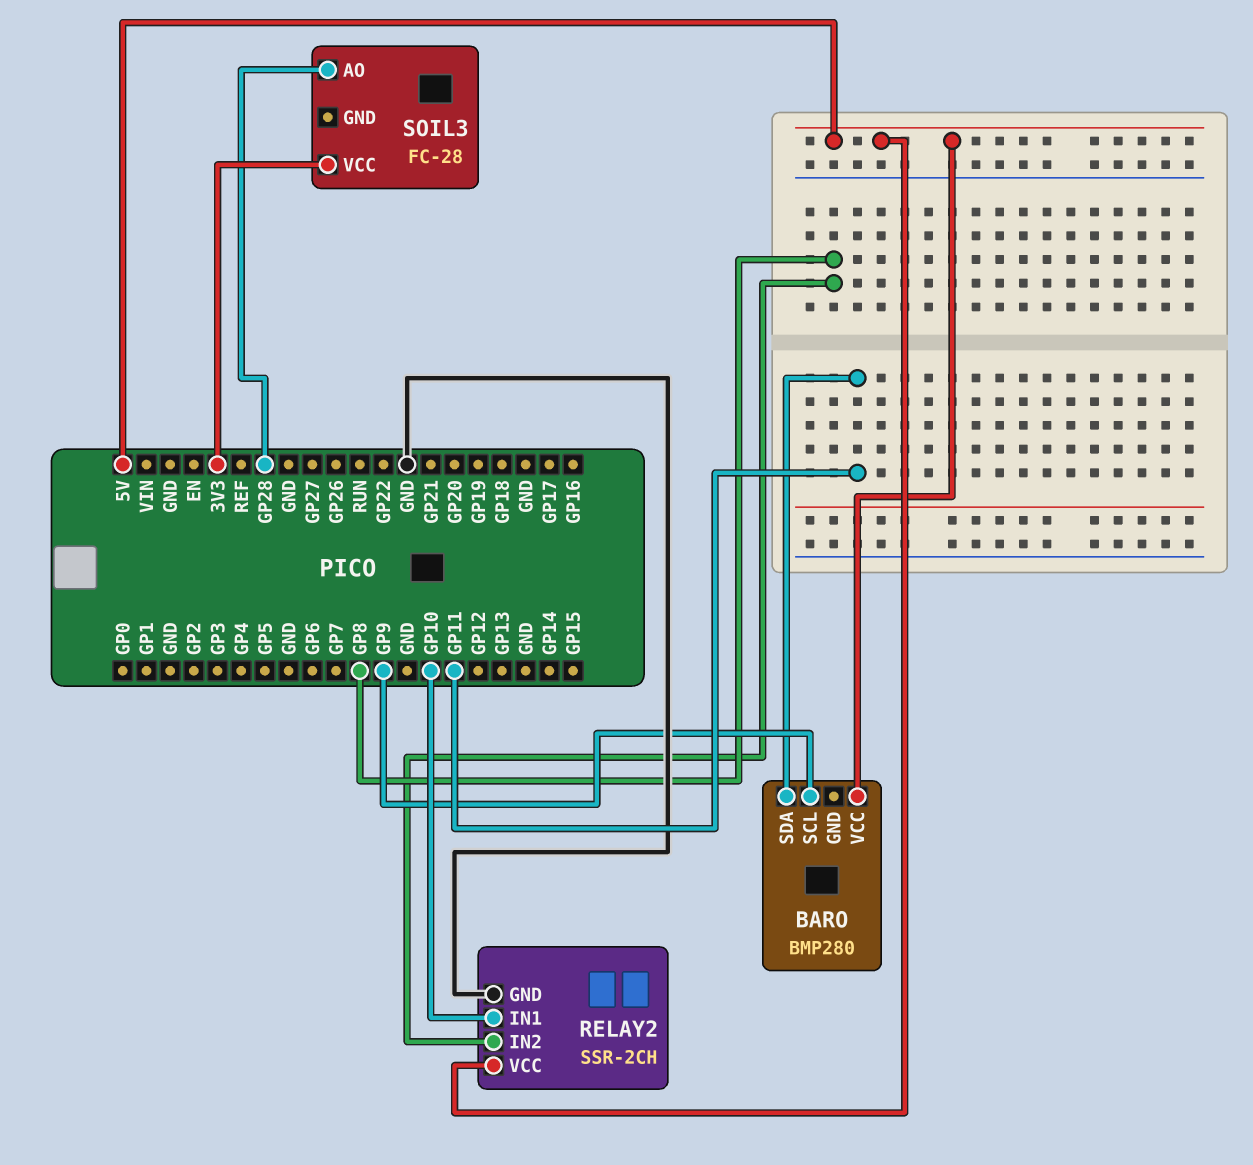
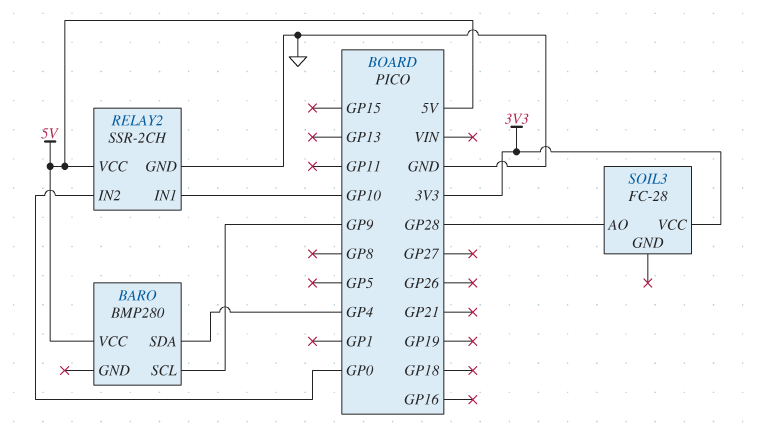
BARO pin SDA: GP11 -> GP4
RELAY2 pin IN2: GP8 -> GP0

